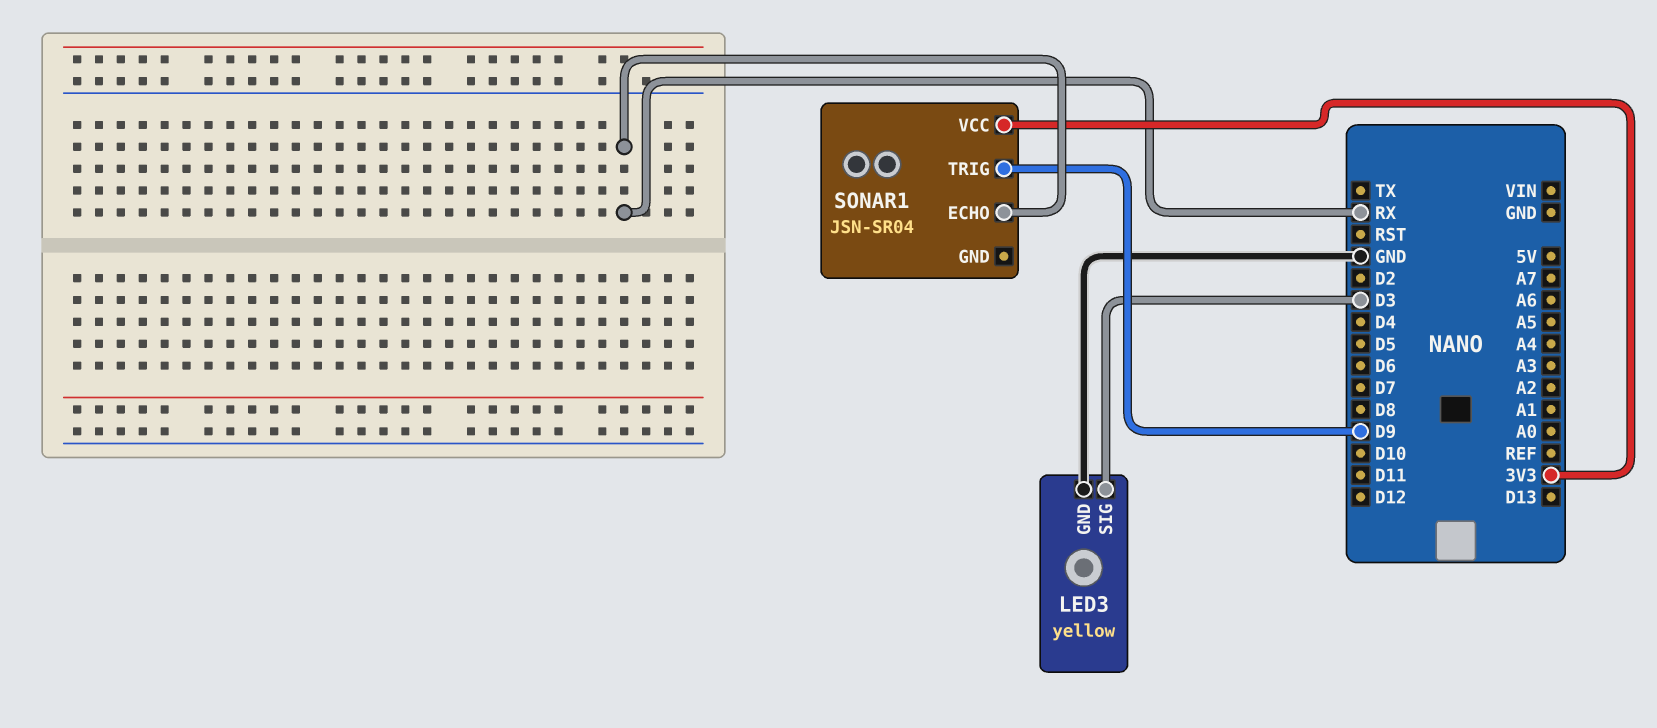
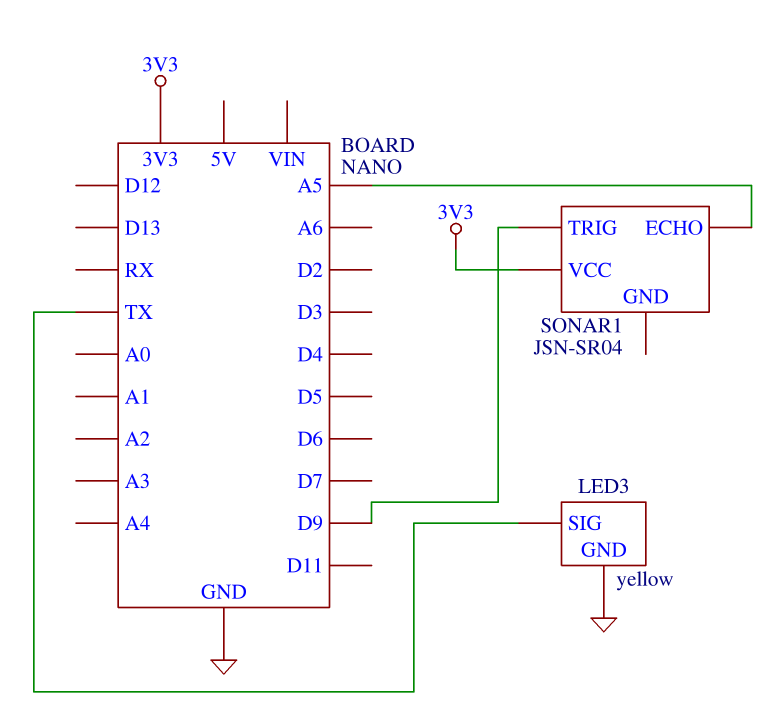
LED3 pin SIG: D3 -> TX
SONAR1 pin ECHO: RX -> A5

